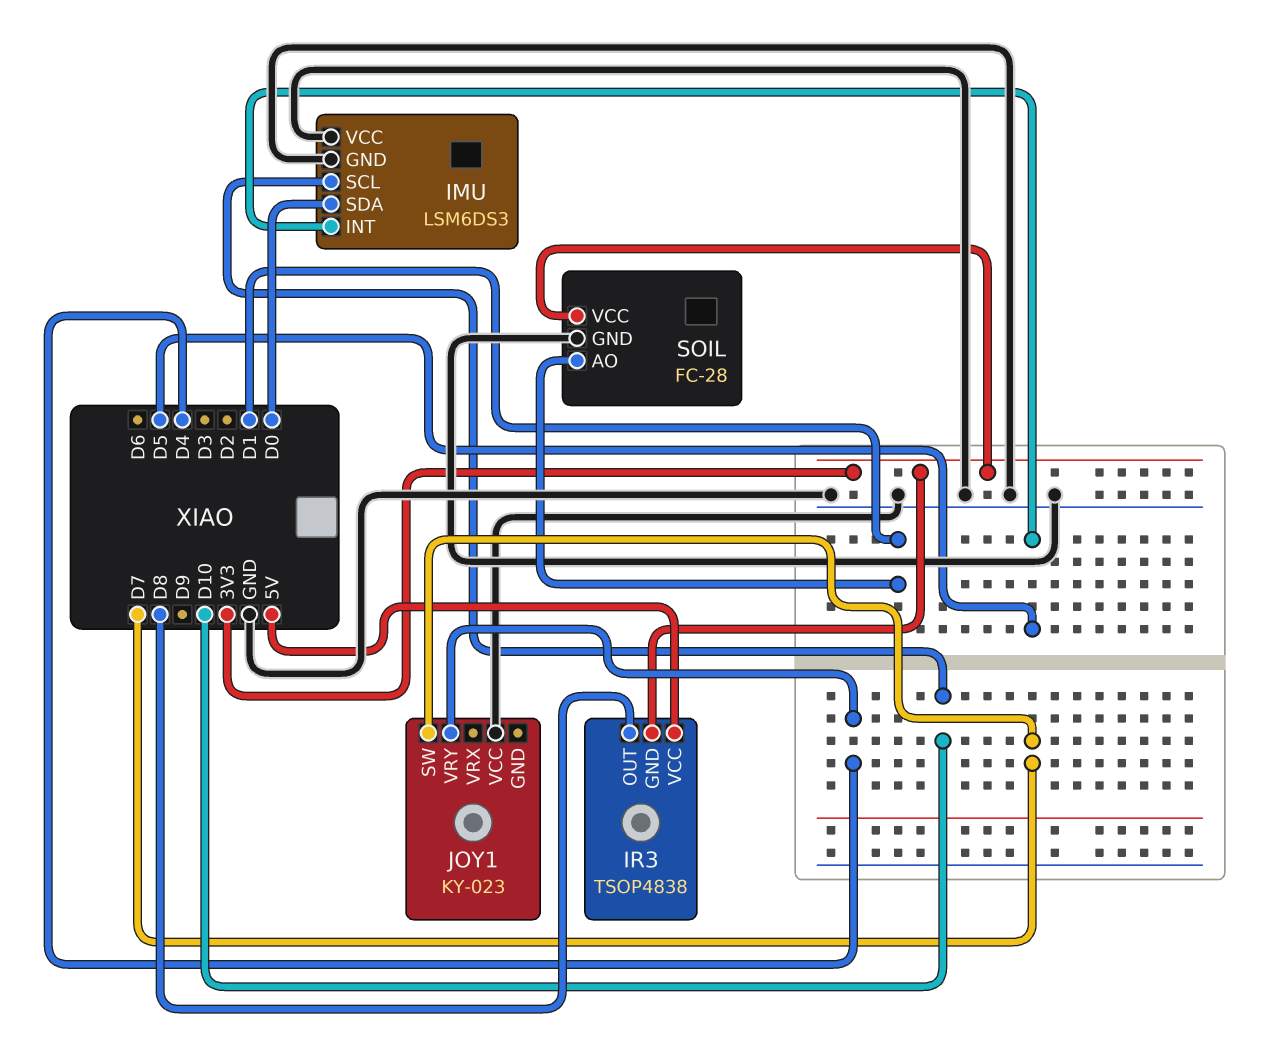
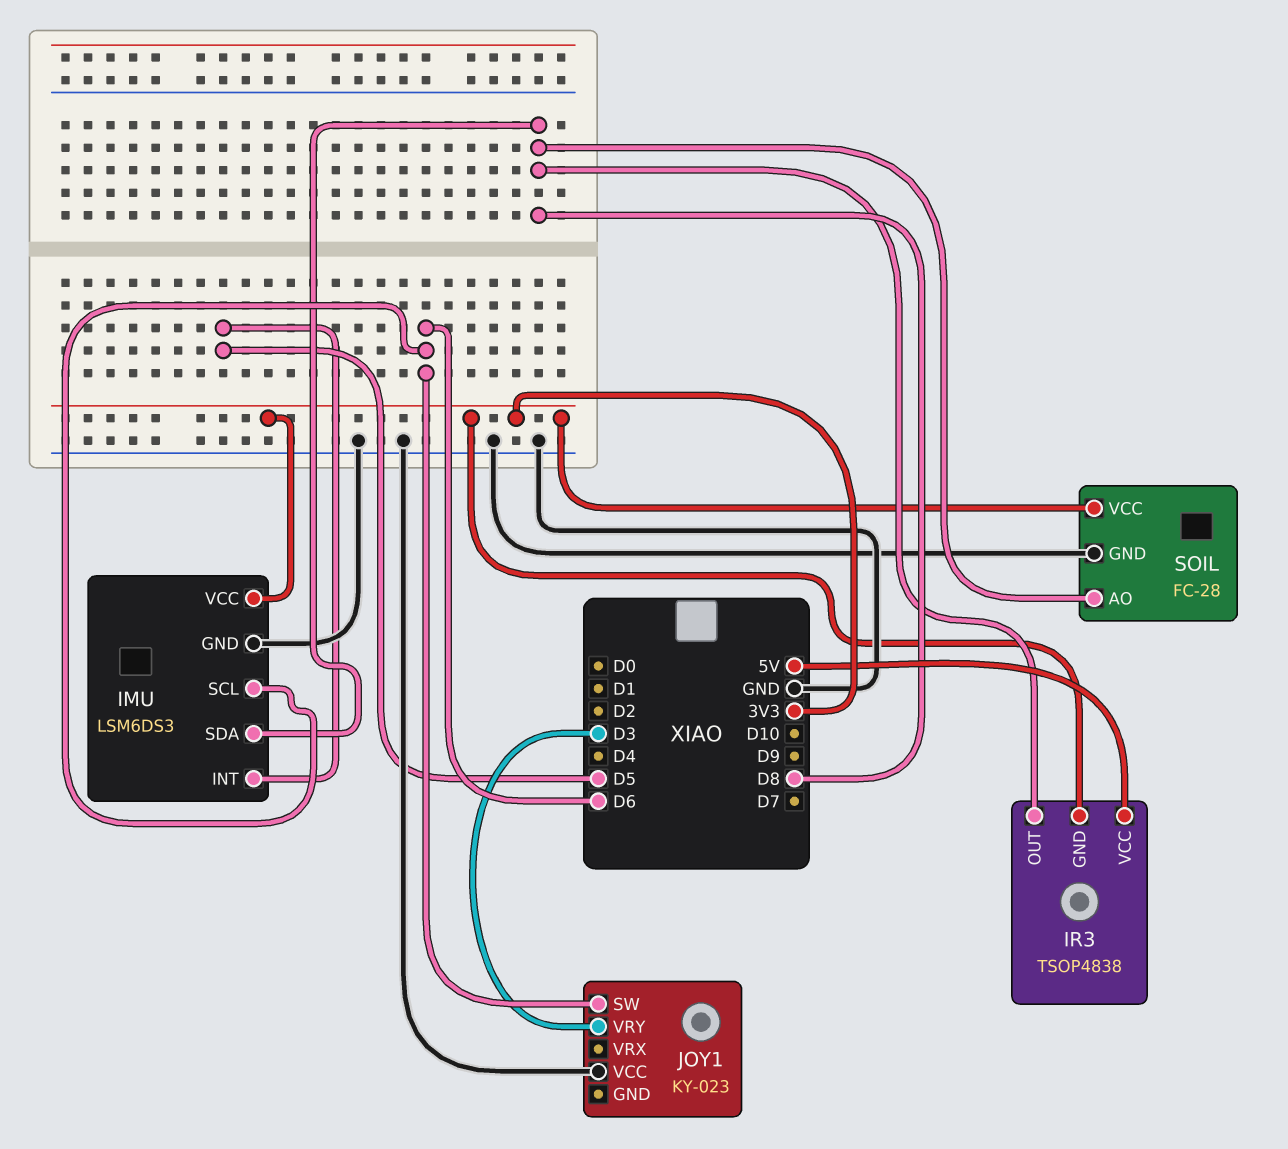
IMU pin SCL: D10 -> D6
IMU pin SDA: D0 -> D8
IMU pin VCC: GND -> 3V3
JOY1 pin SW: D7 -> D6
JOY1 pin VRY: D4 -> D3
SOIL pin AO: D1 -> D8

